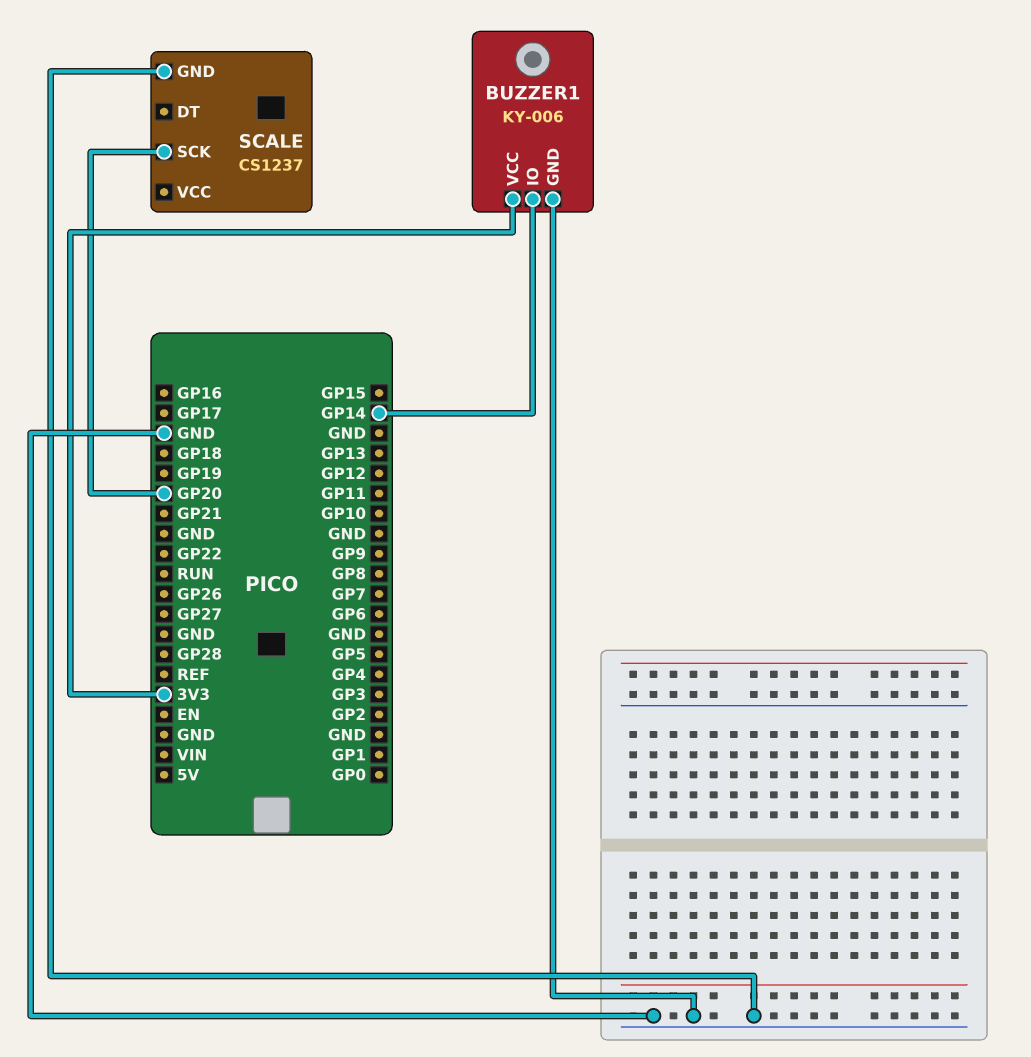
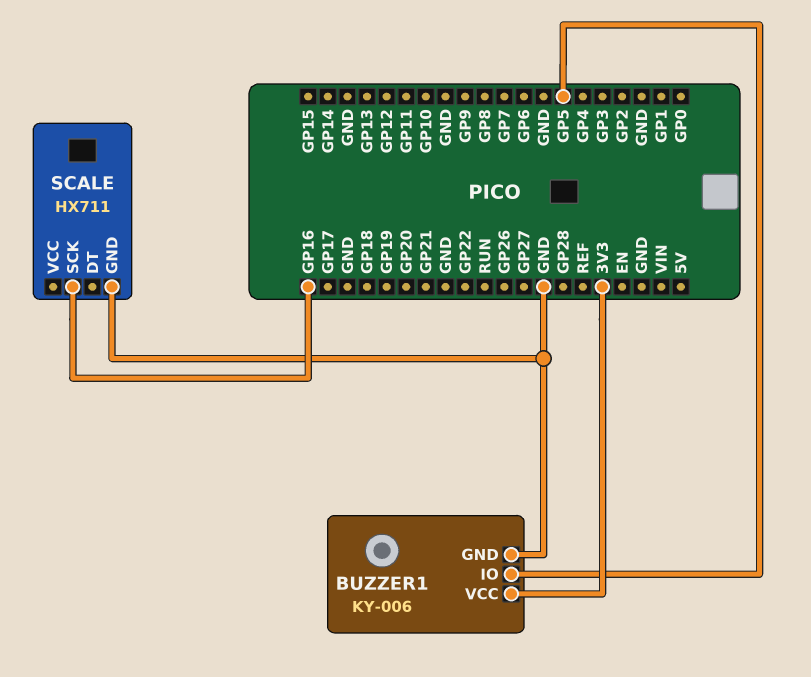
BUZZER1 pin IO: GP14 -> GP5
SCALE: CS1237 -> HX711
SCALE pin SCK: GP20 -> GP16

